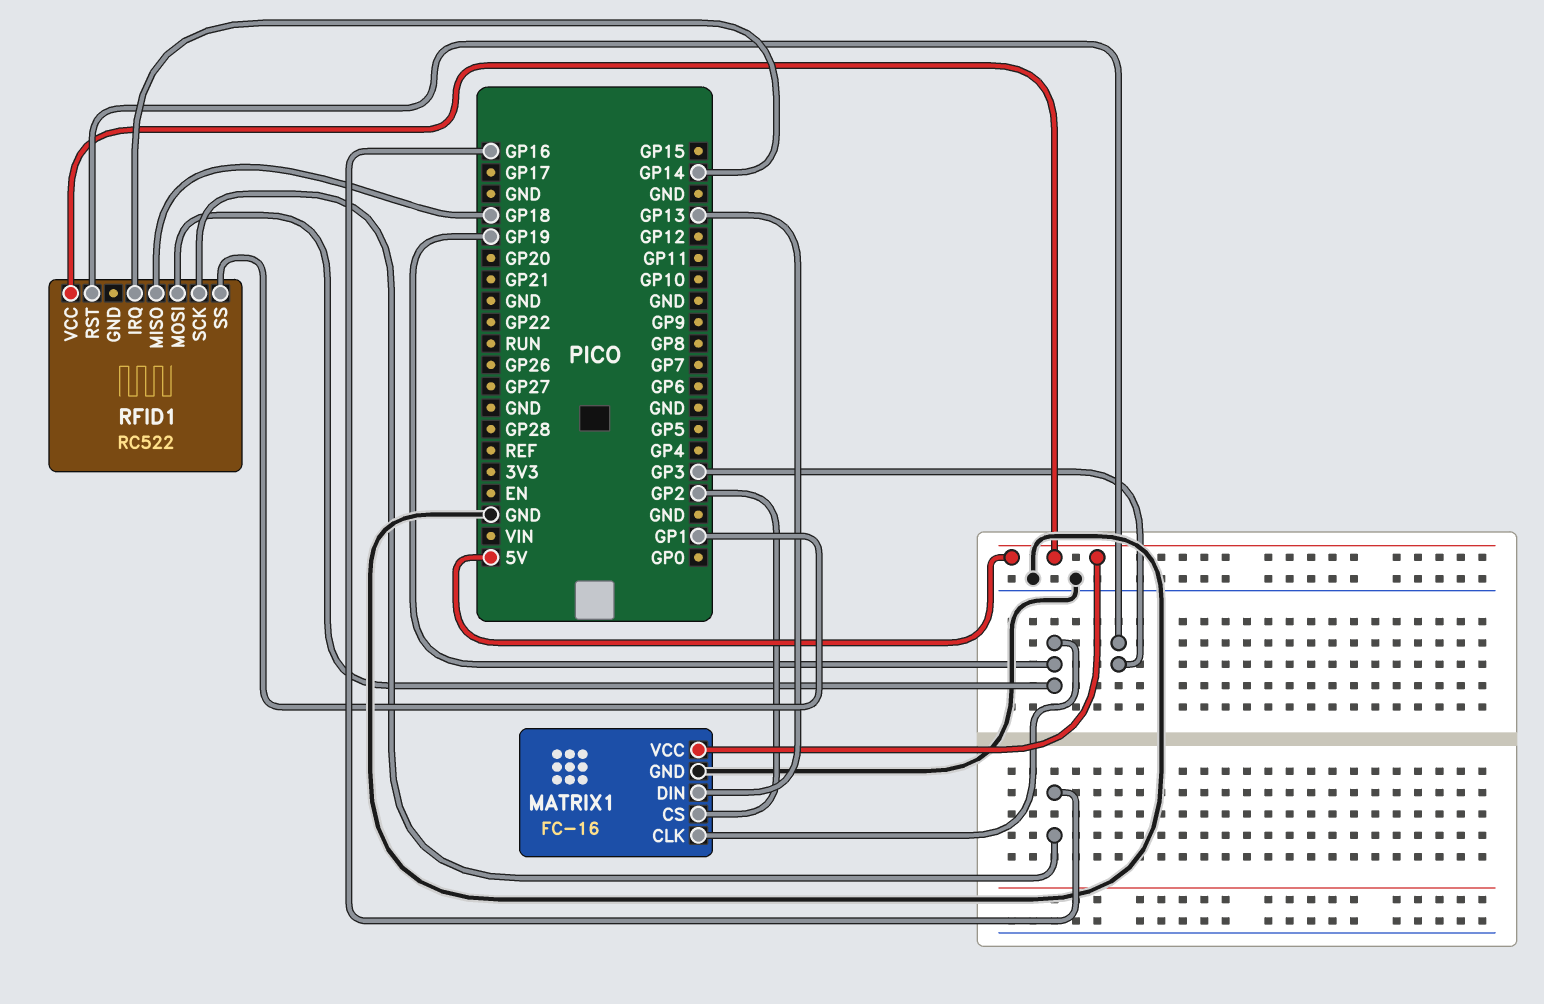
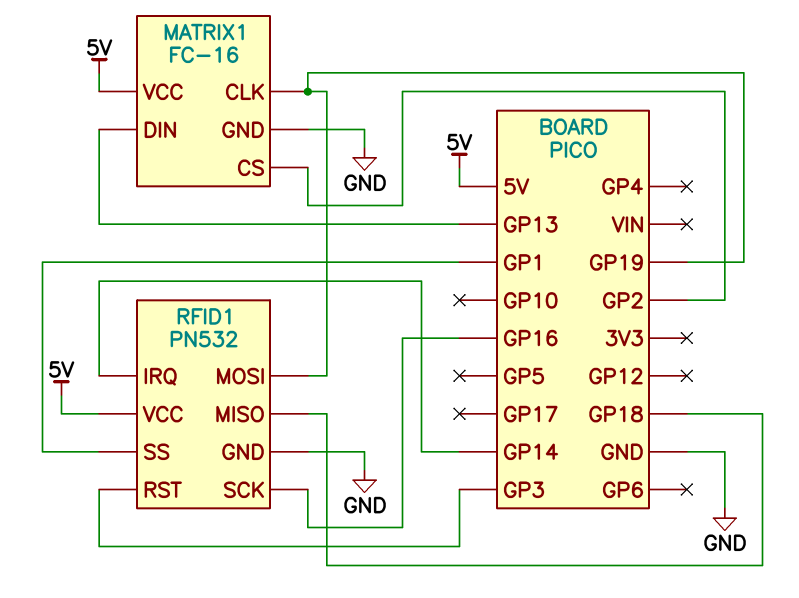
RFID1: RC522 -> PN532
RFID1 pin GND: none -> GND

